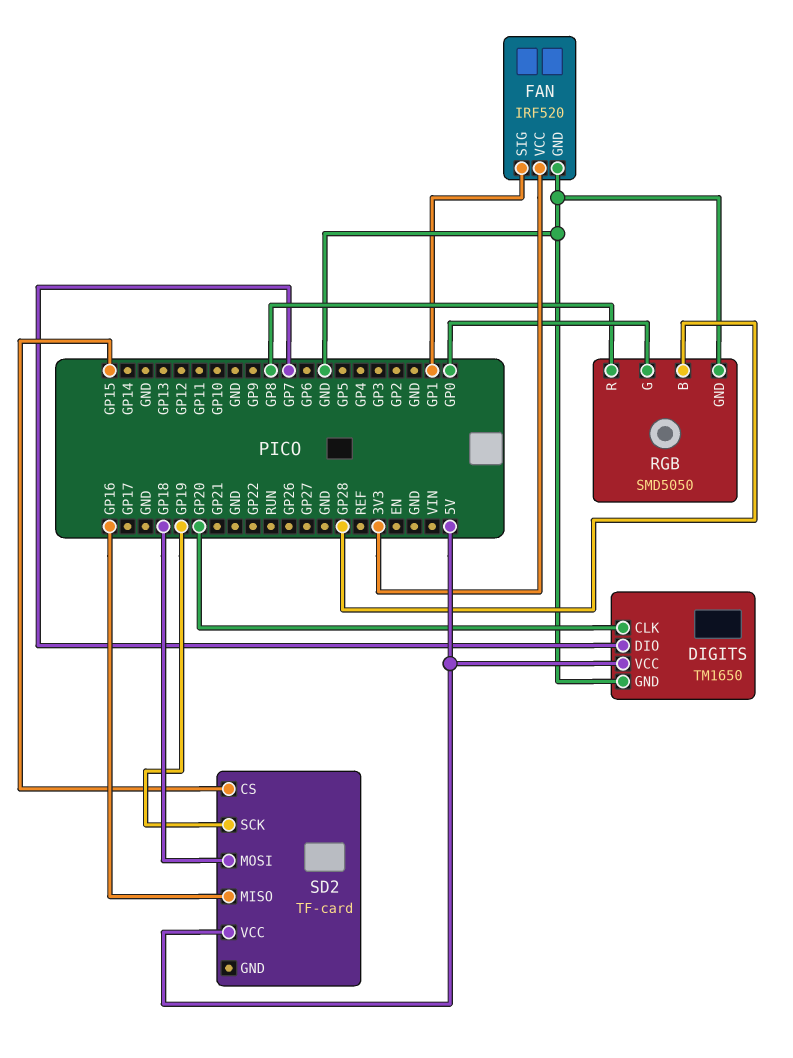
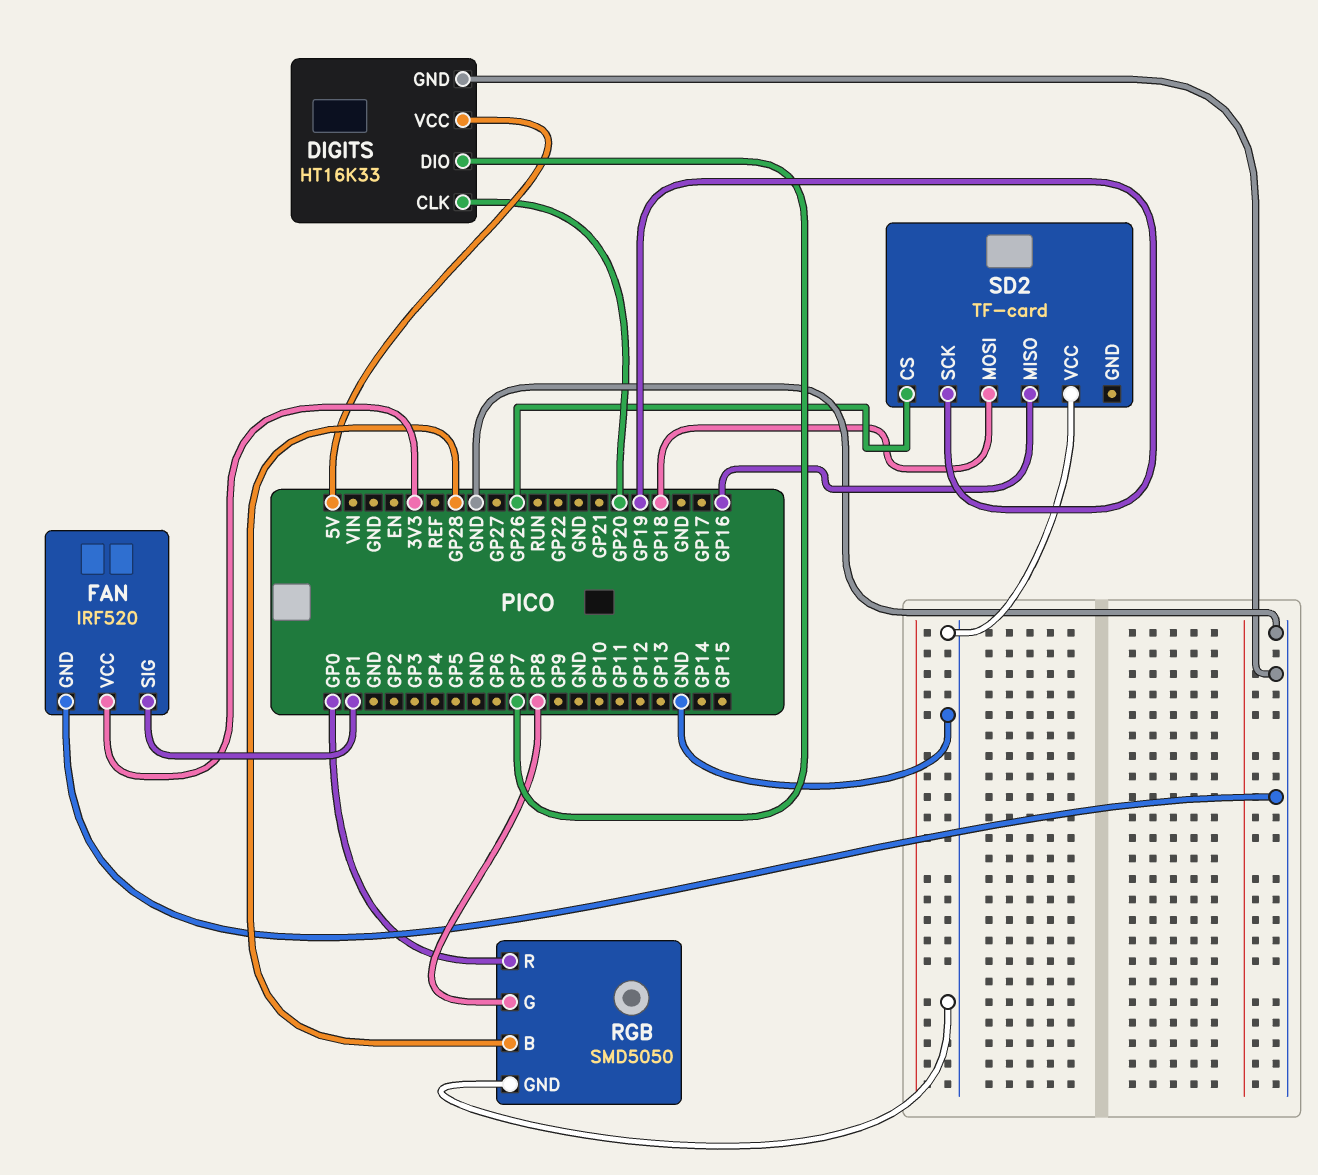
DIGITS: TM1650 -> HT16K33
RGB pin G: GP0 -> GP8
RGB pin R: GP8 -> GP0
SD2 pin CS: GP15 -> GP26
SD2 pin VCC: 5V -> GND

